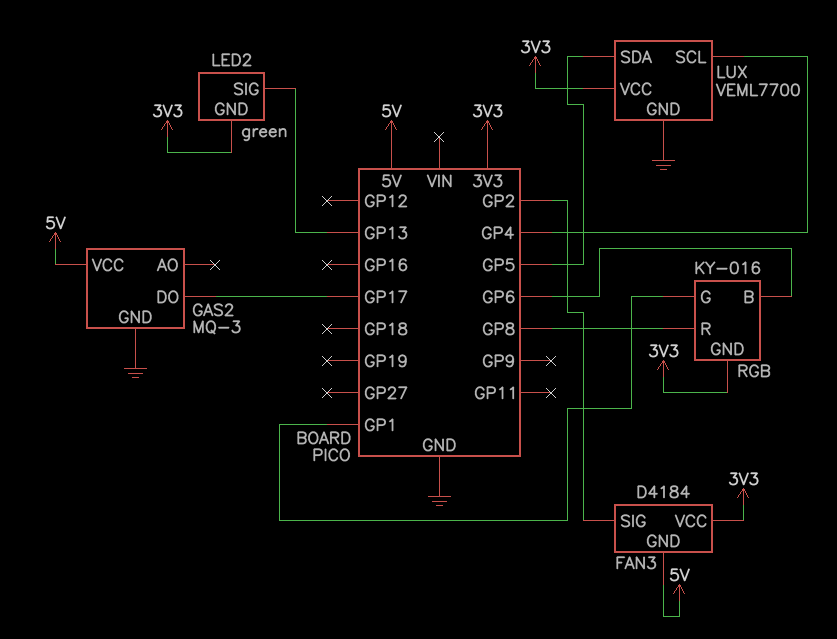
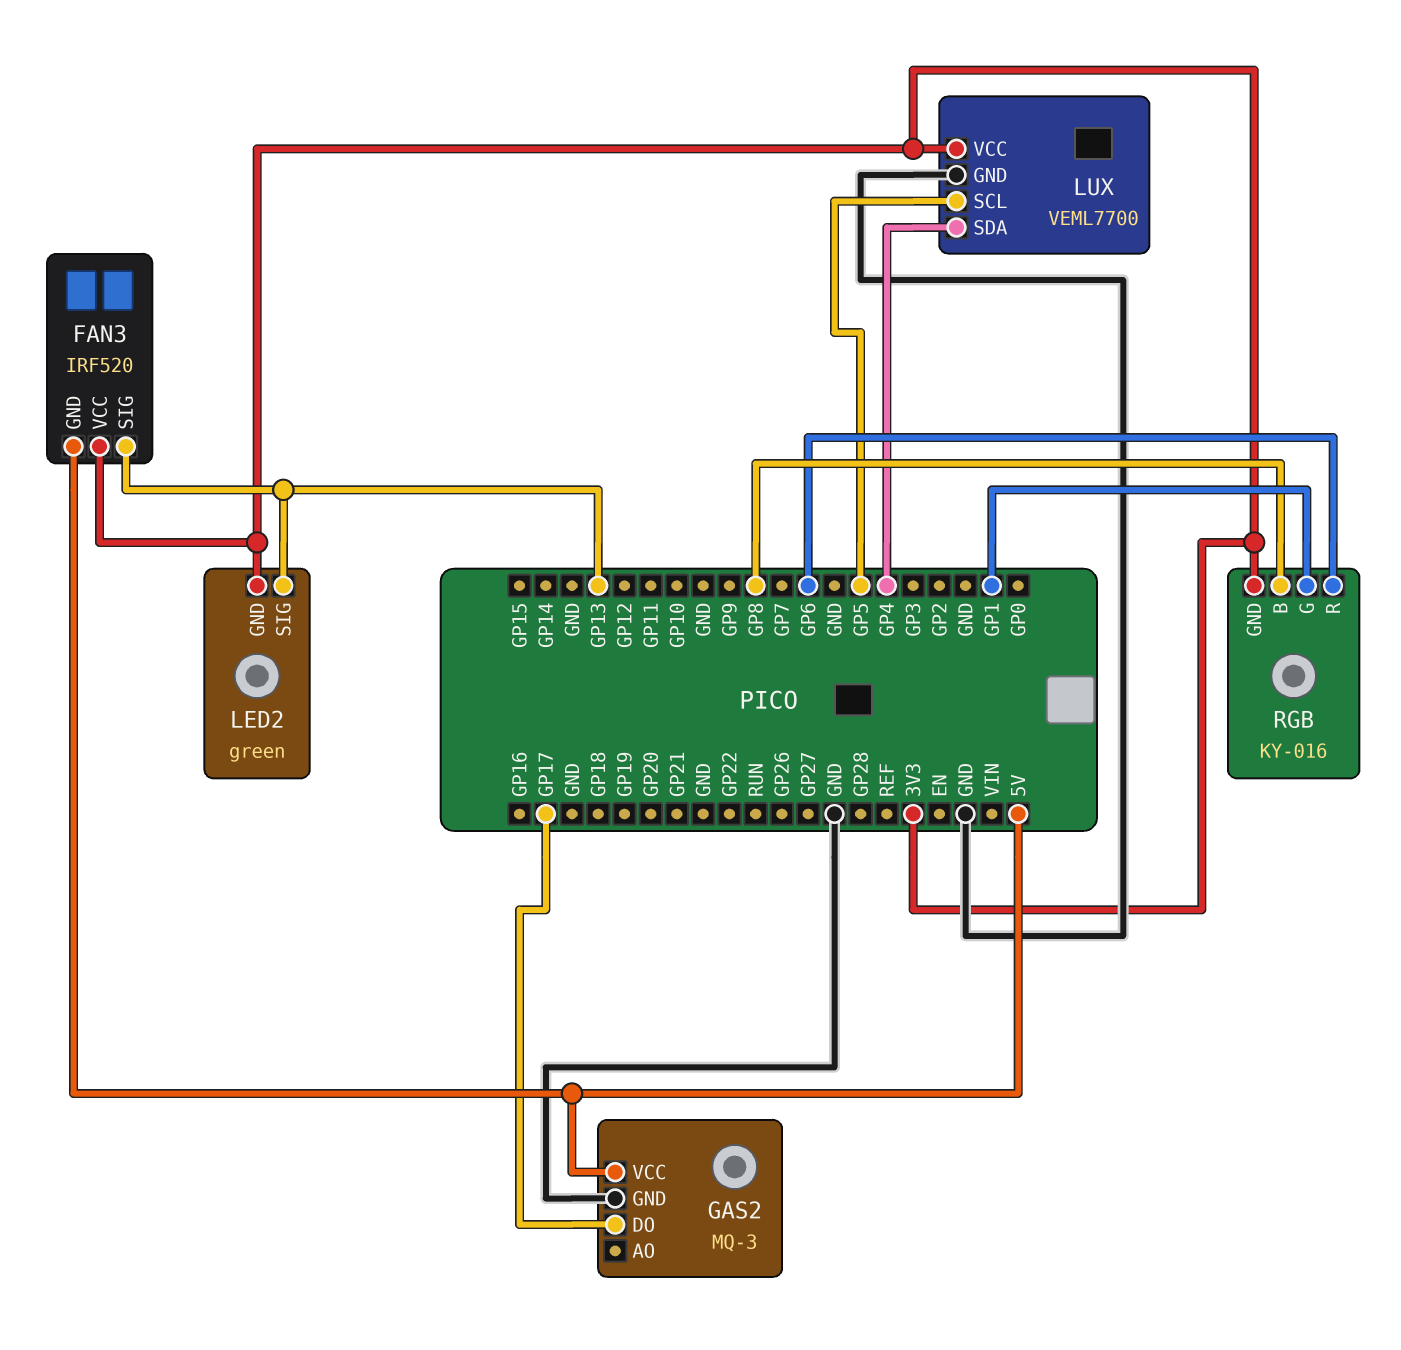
FAN3: D4184 -> IRF520
FAN3 pin SIG: GP2 -> GP13
LUX pin SCL: GP4 -> GP5
LUX pin SDA: GP5 -> GP4
RGB pin B: GP6 -> GP8
RGB pin R: GP8 -> GP6

